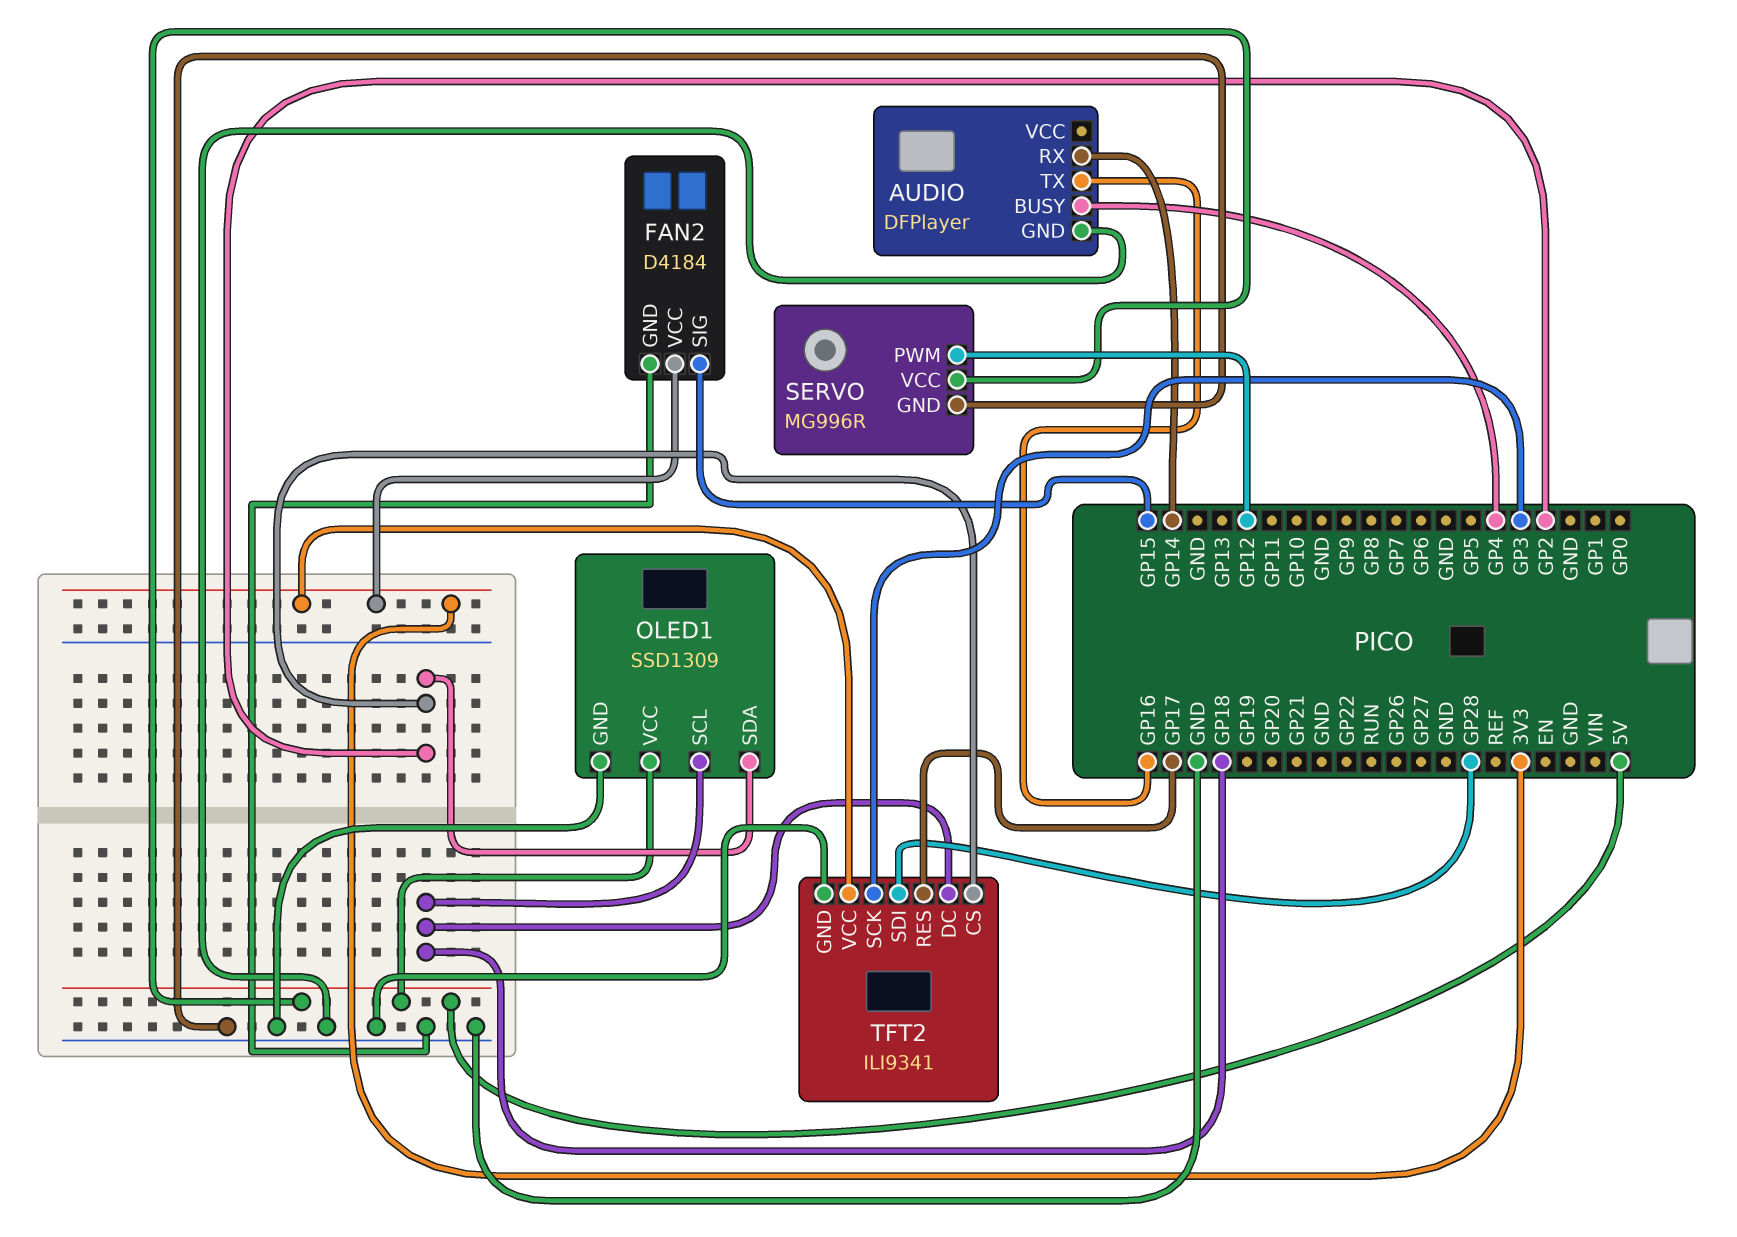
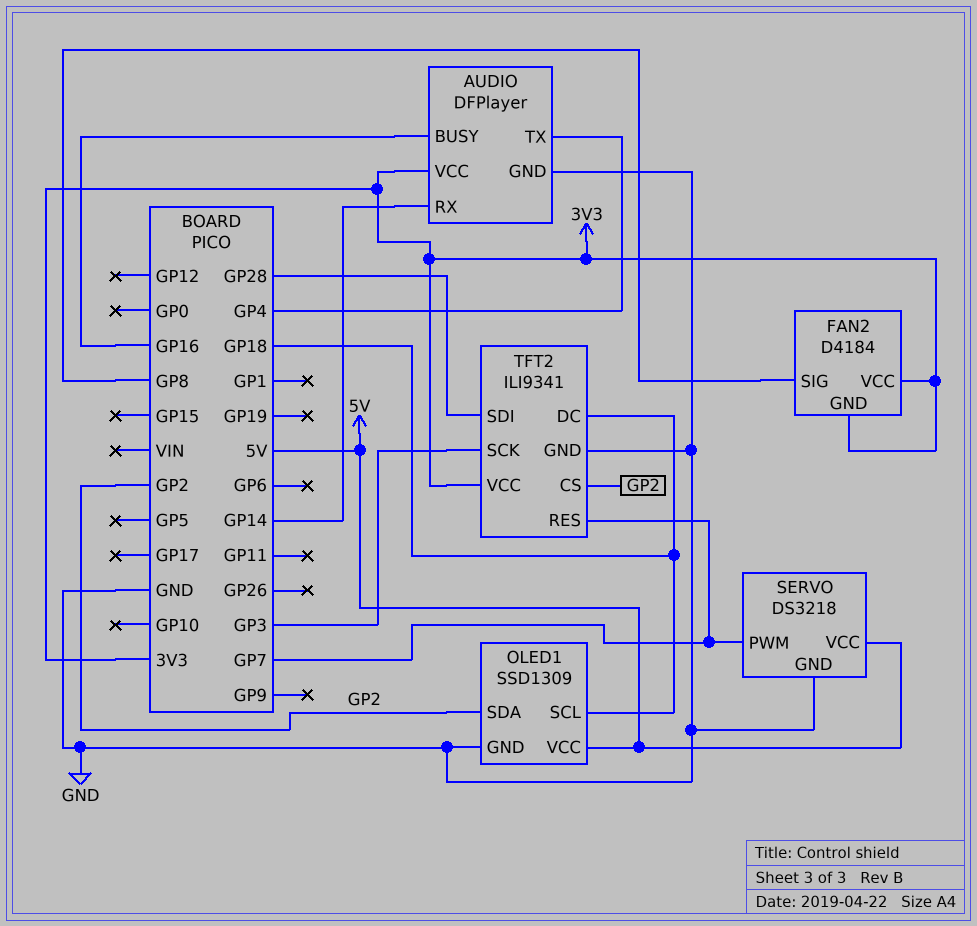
AUDIO pin BUSY: GP4 -> GP16
AUDIO pin TX: GP16 -> GP4
AUDIO pin VCC: none -> 3V3
FAN2 pin GND: GND -> 3V3
FAN2 pin SIG: GP15 -> GP8
SERVO: MG996R -> DS3218
SERVO pin PWM: GP12 -> GP7
TFT2 pin RES: GP17 -> GP7

